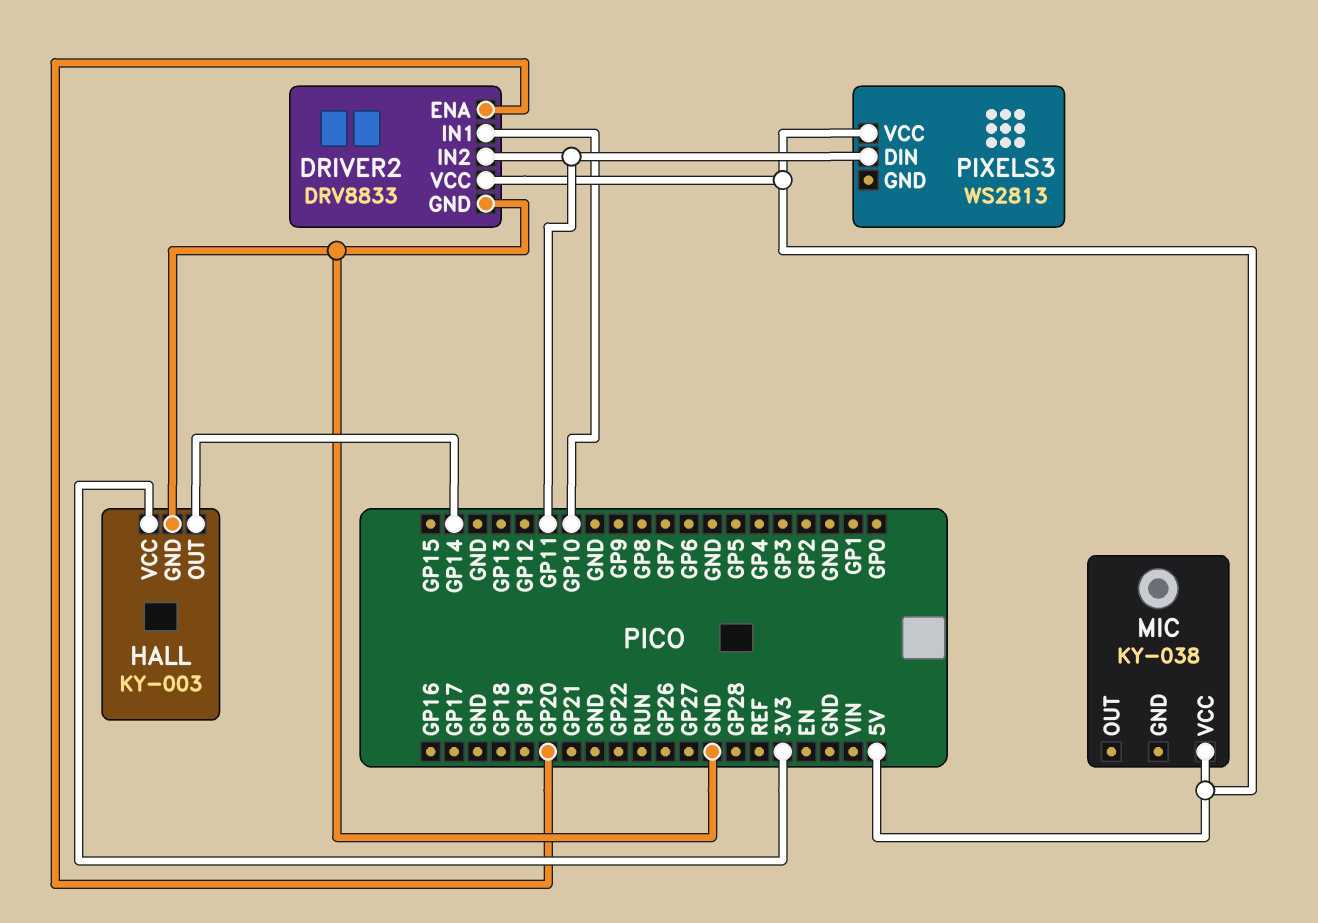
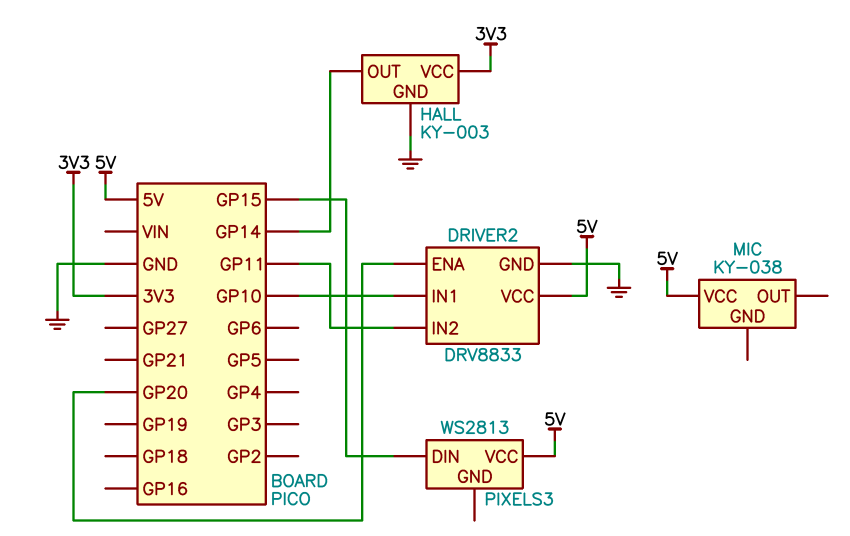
PIXELS3 pin DIN: GP11 -> GP15

